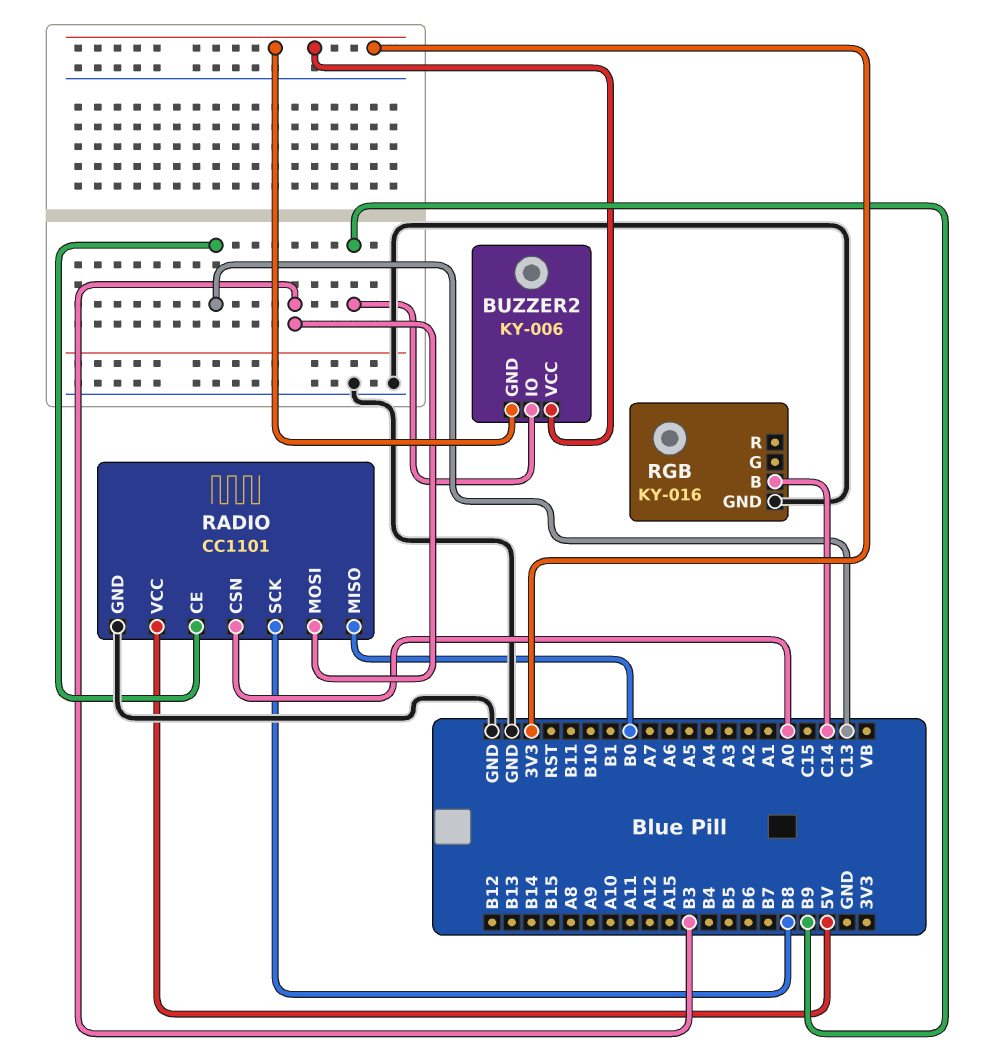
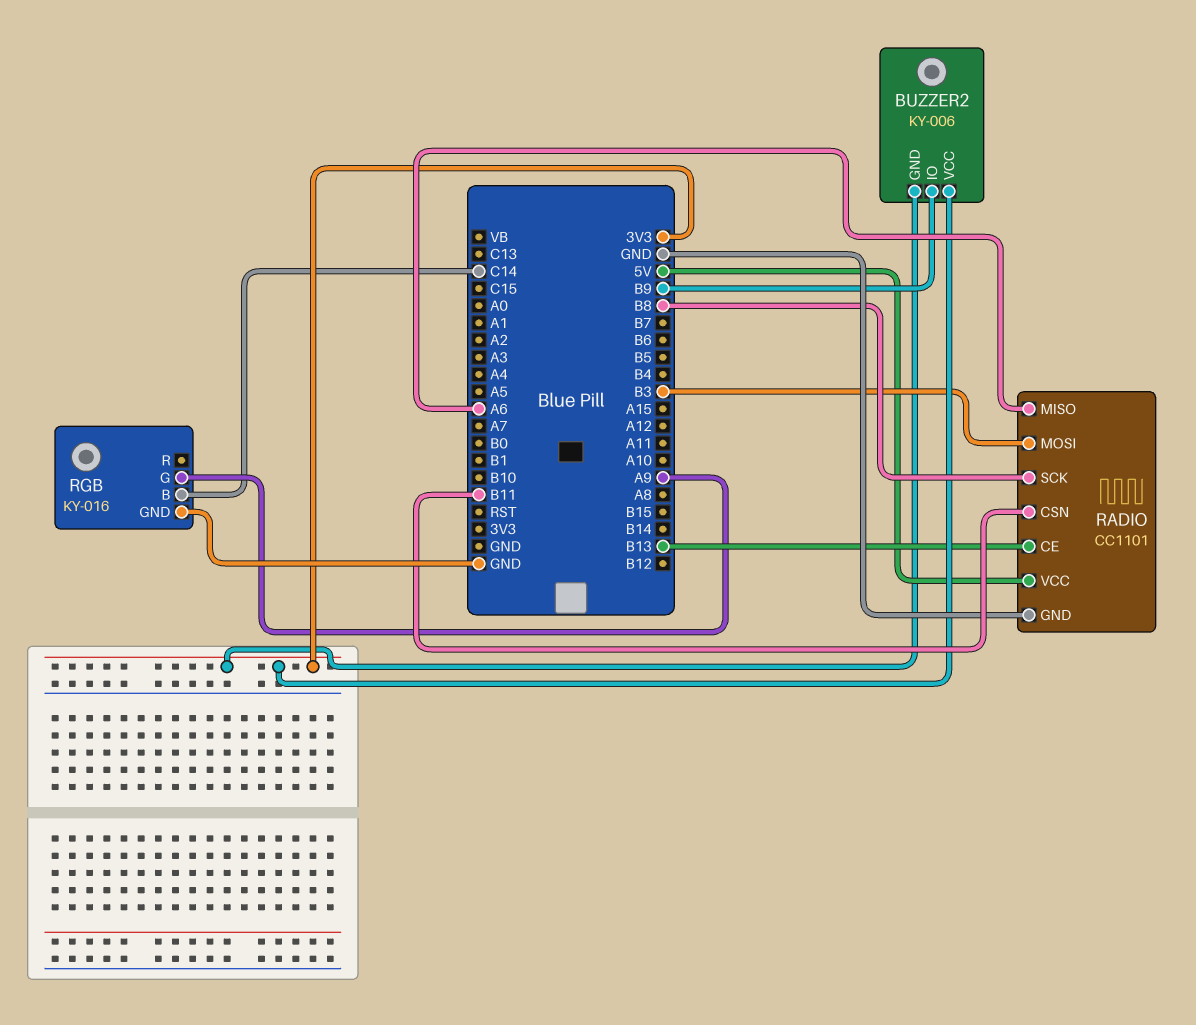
RADIO pin CE: C13 -> B13
RADIO pin CSN: A0 -> B11
RADIO pin MISO: B0 -> A6
RGB pin G: none -> A9

